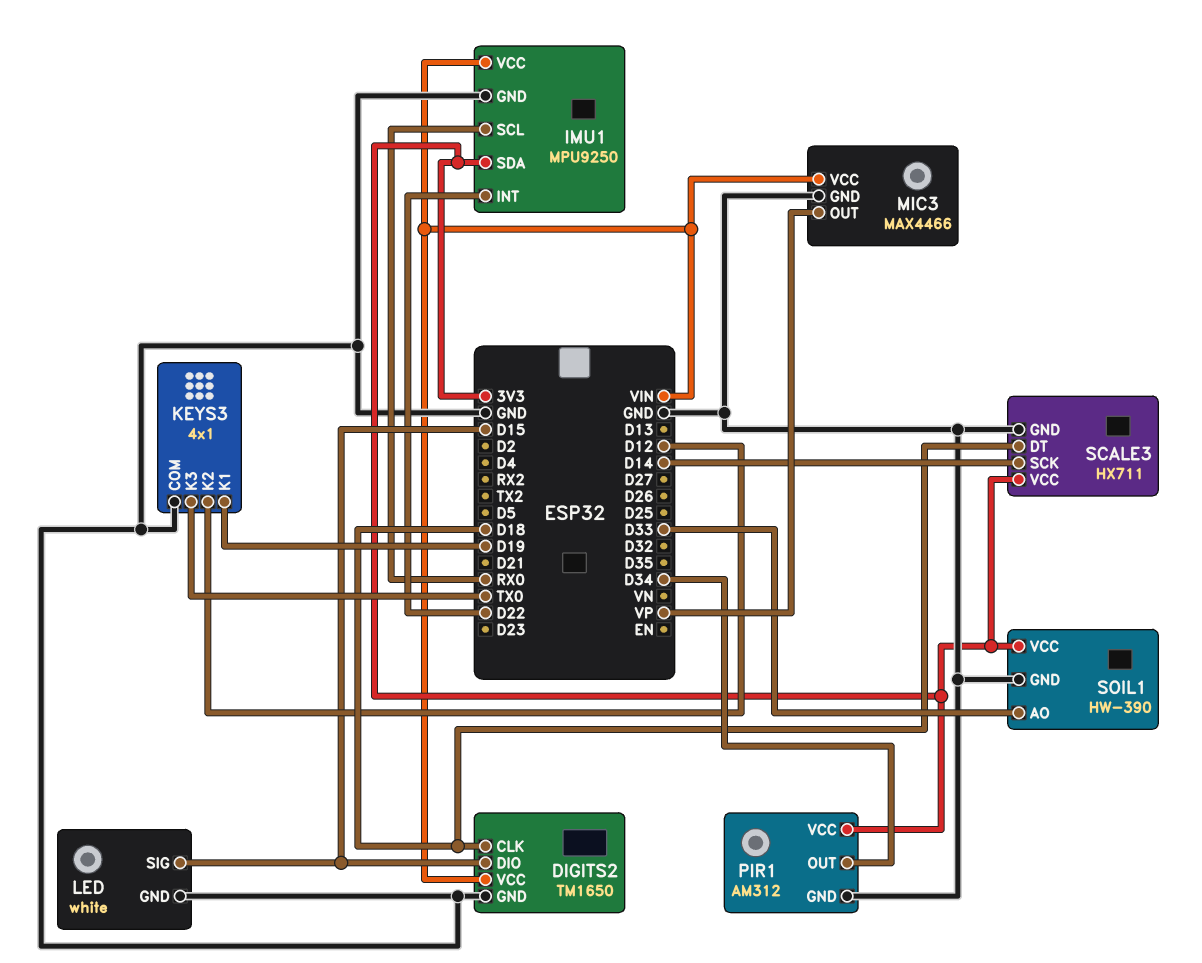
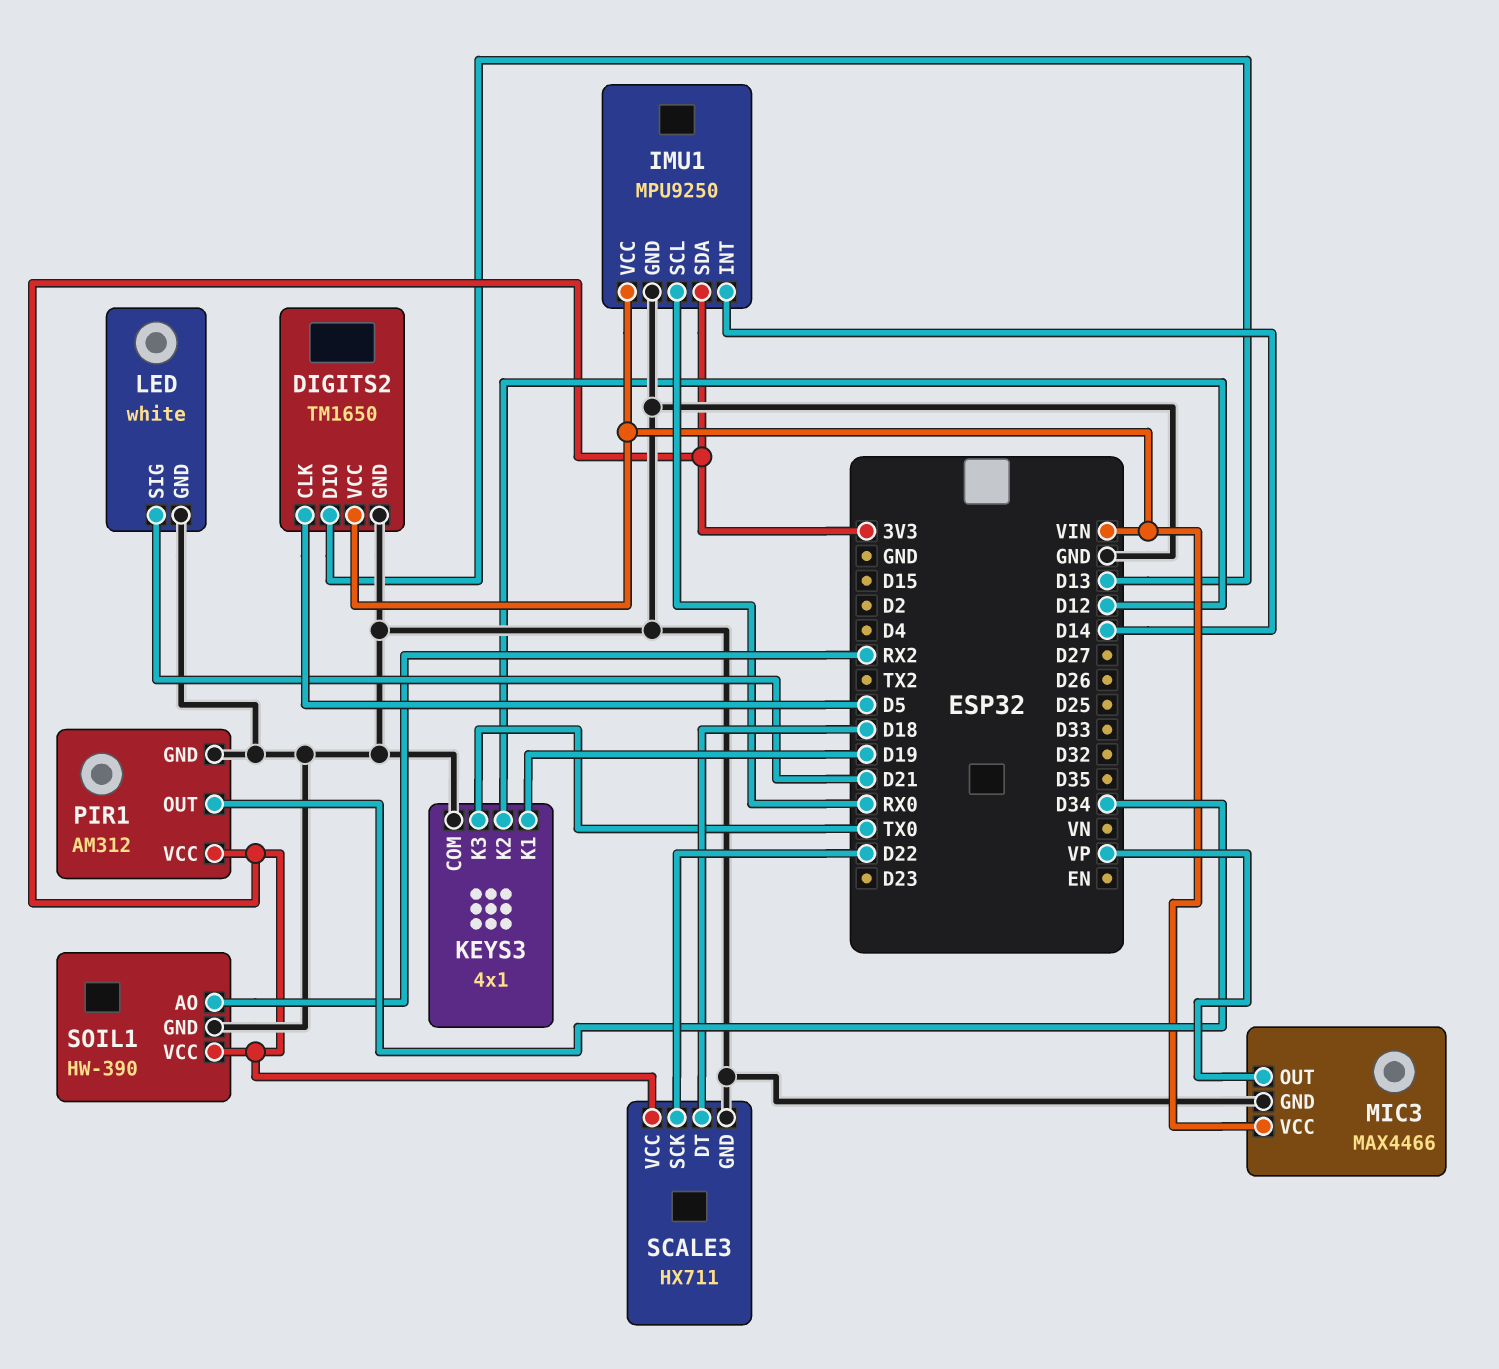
DIGITS2 pin CLK: D18 -> D5
DIGITS2 pin DIO: D15 -> D13
IMU1 pin INT: D22 -> D14
LED pin SIG: D15 -> D21
SCALE3 pin SCK: D14 -> D22
SOIL1 pin AO: D33 -> RX2

